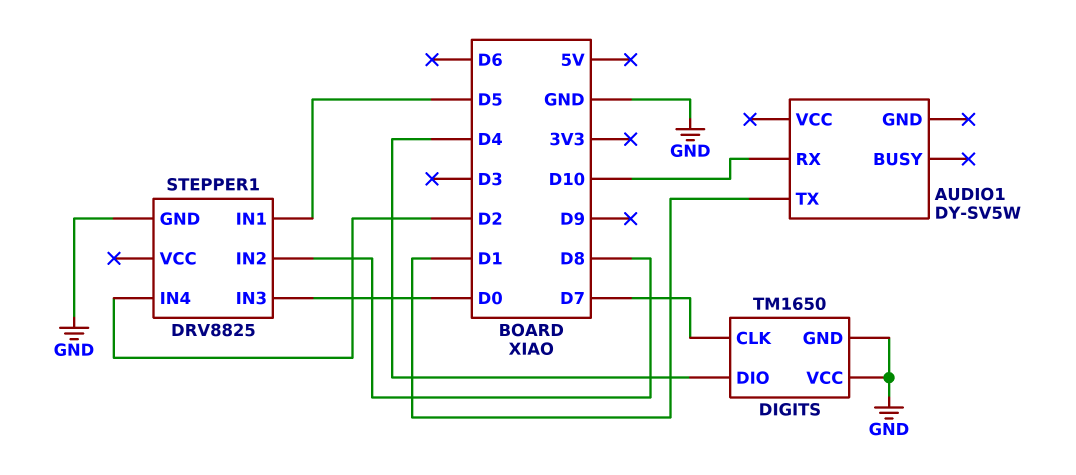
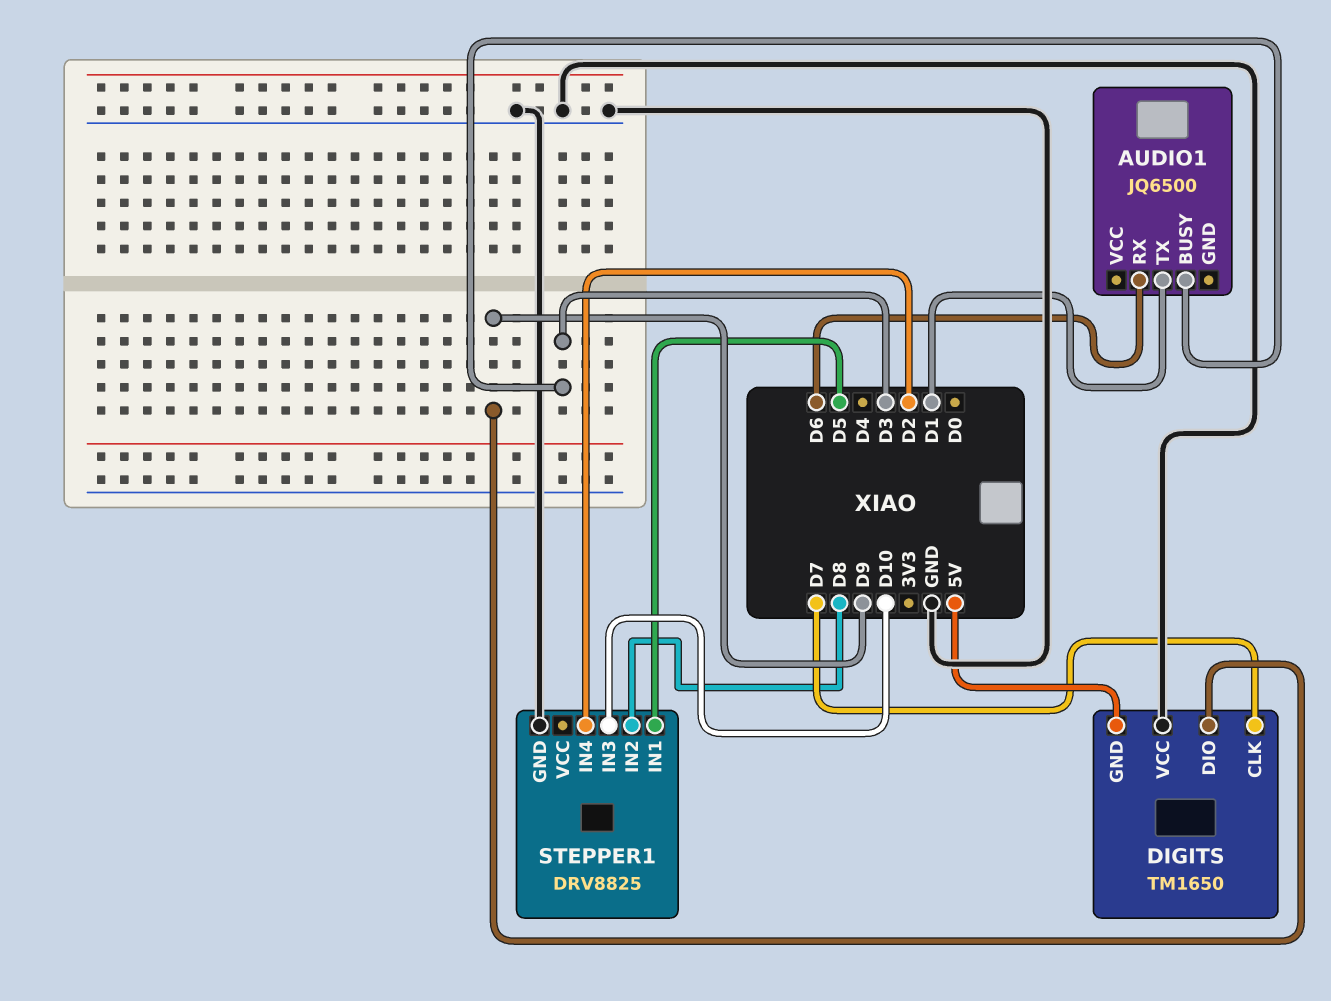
AUDIO1: DY-SV5W -> JQ6500
AUDIO1 pin BUSY: none -> D3
AUDIO1 pin RX: D10 -> D6
DIGITS pin DIO: D4 -> D9
DIGITS pin GND: GND -> 5V
STEPPER1 pin IN3: D0 -> D10

